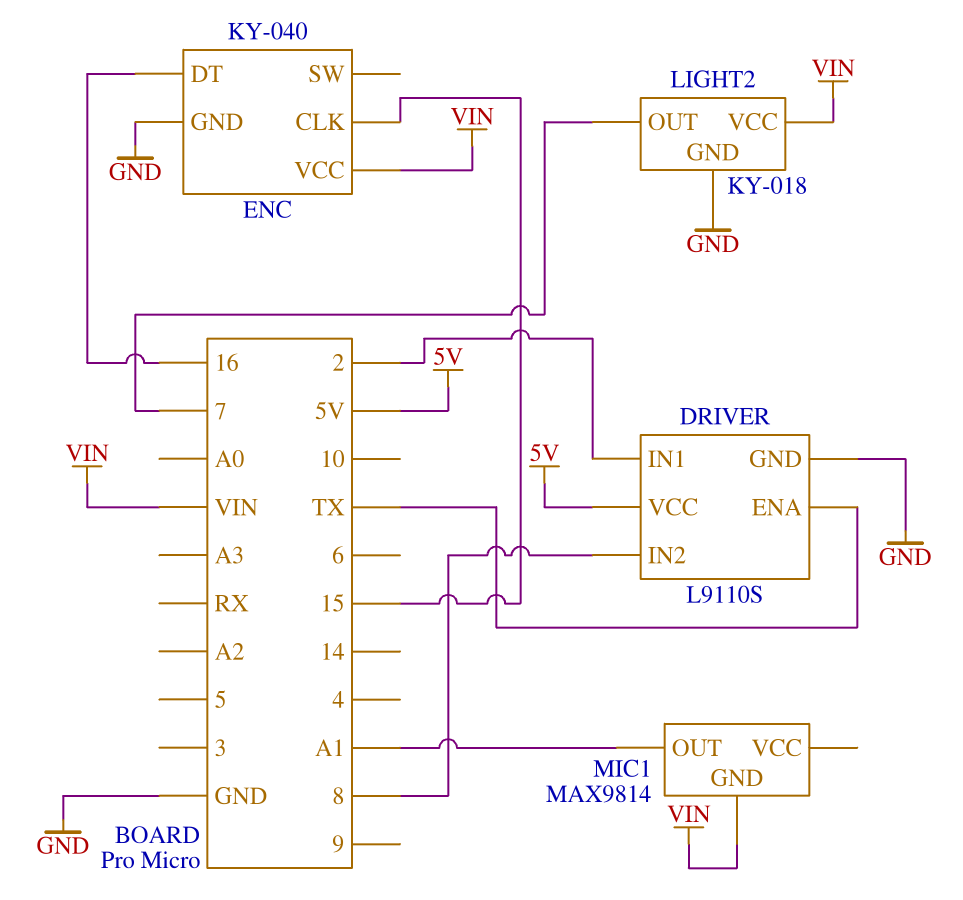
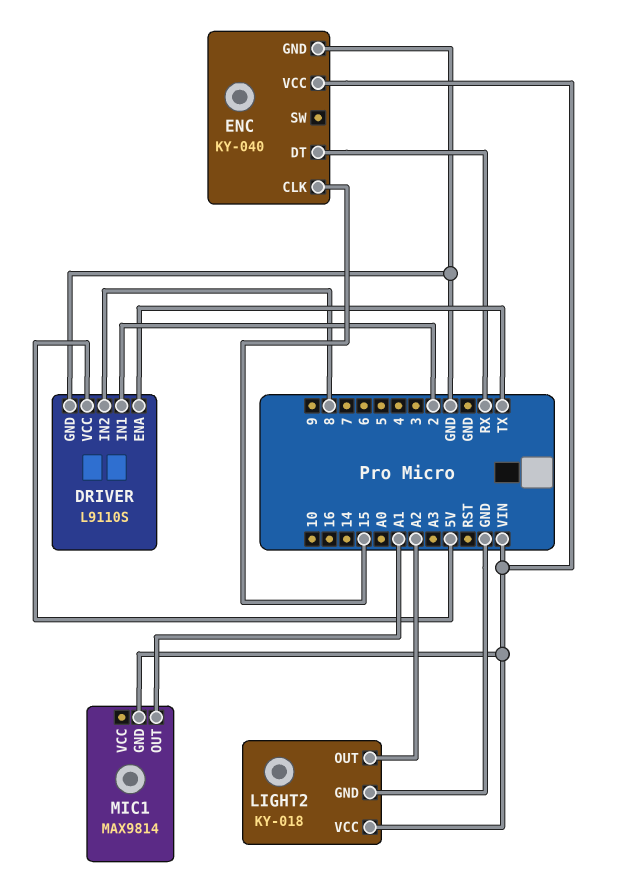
ENC pin DT: 16 -> RX
LIGHT2 pin OUT: 7 -> A2

